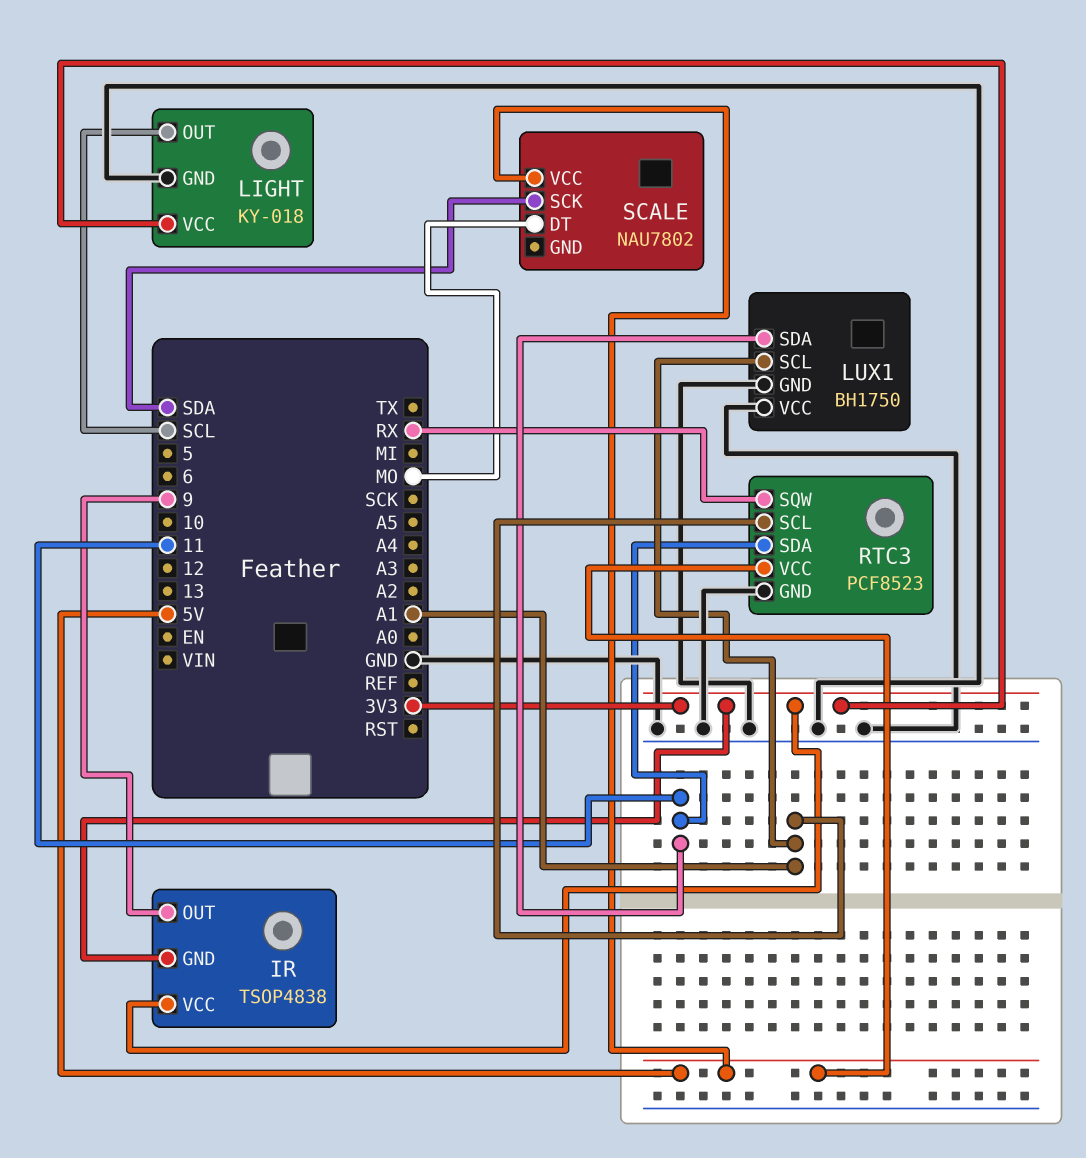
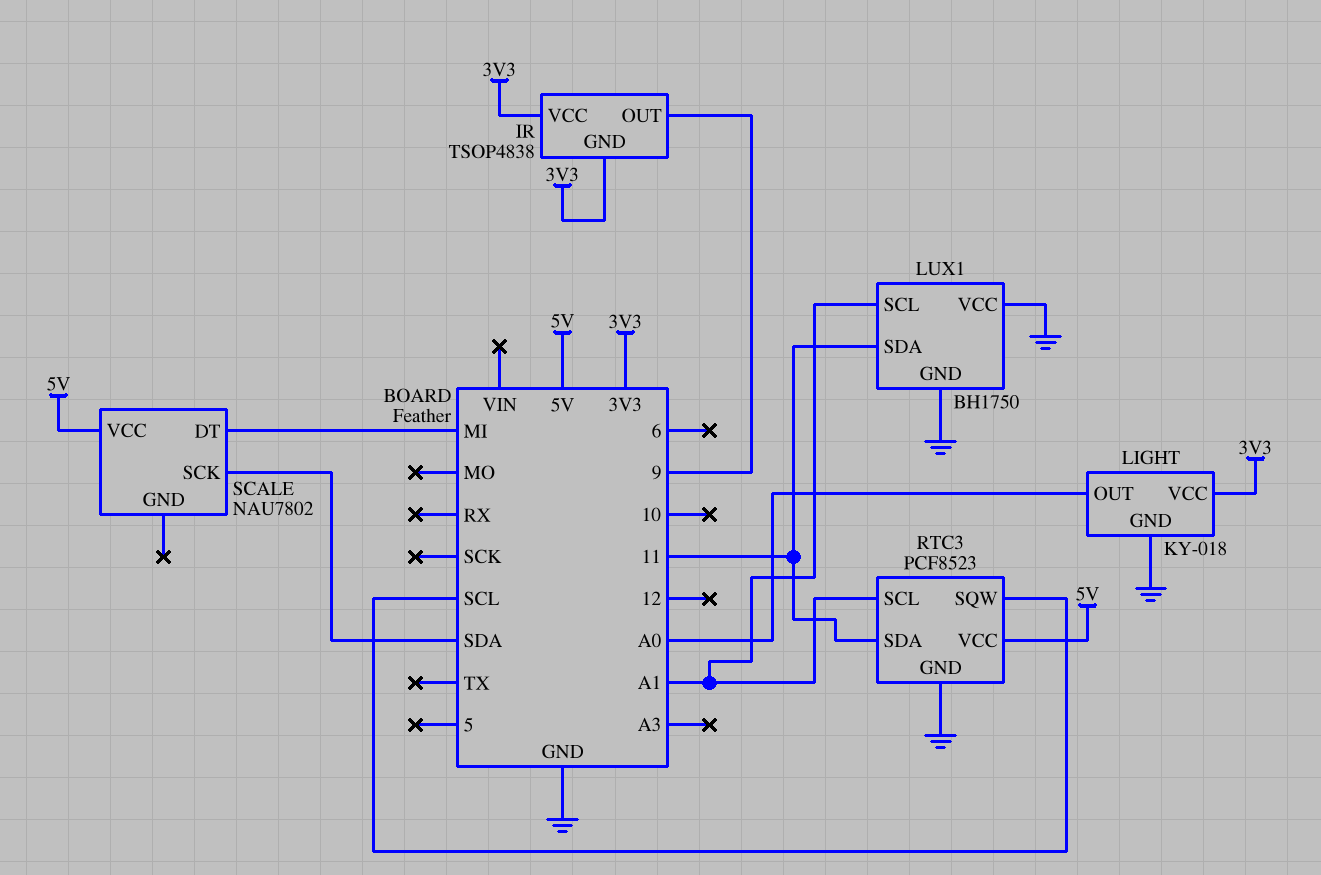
LIGHT pin OUT: SCL -> A0
RTC3 pin SQW: RX -> SCL
SCALE pin DT: MO -> MI

